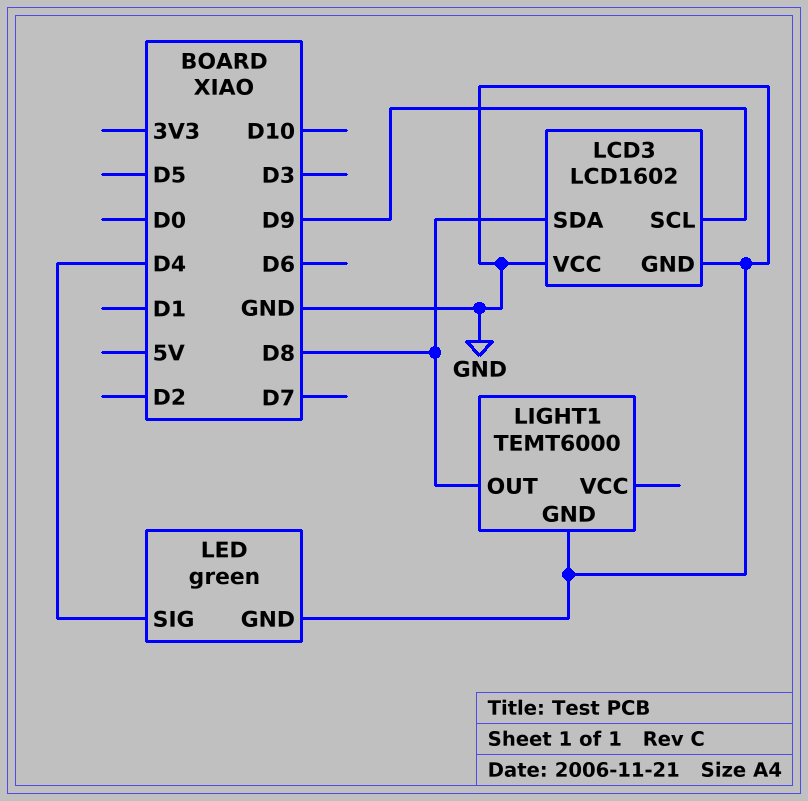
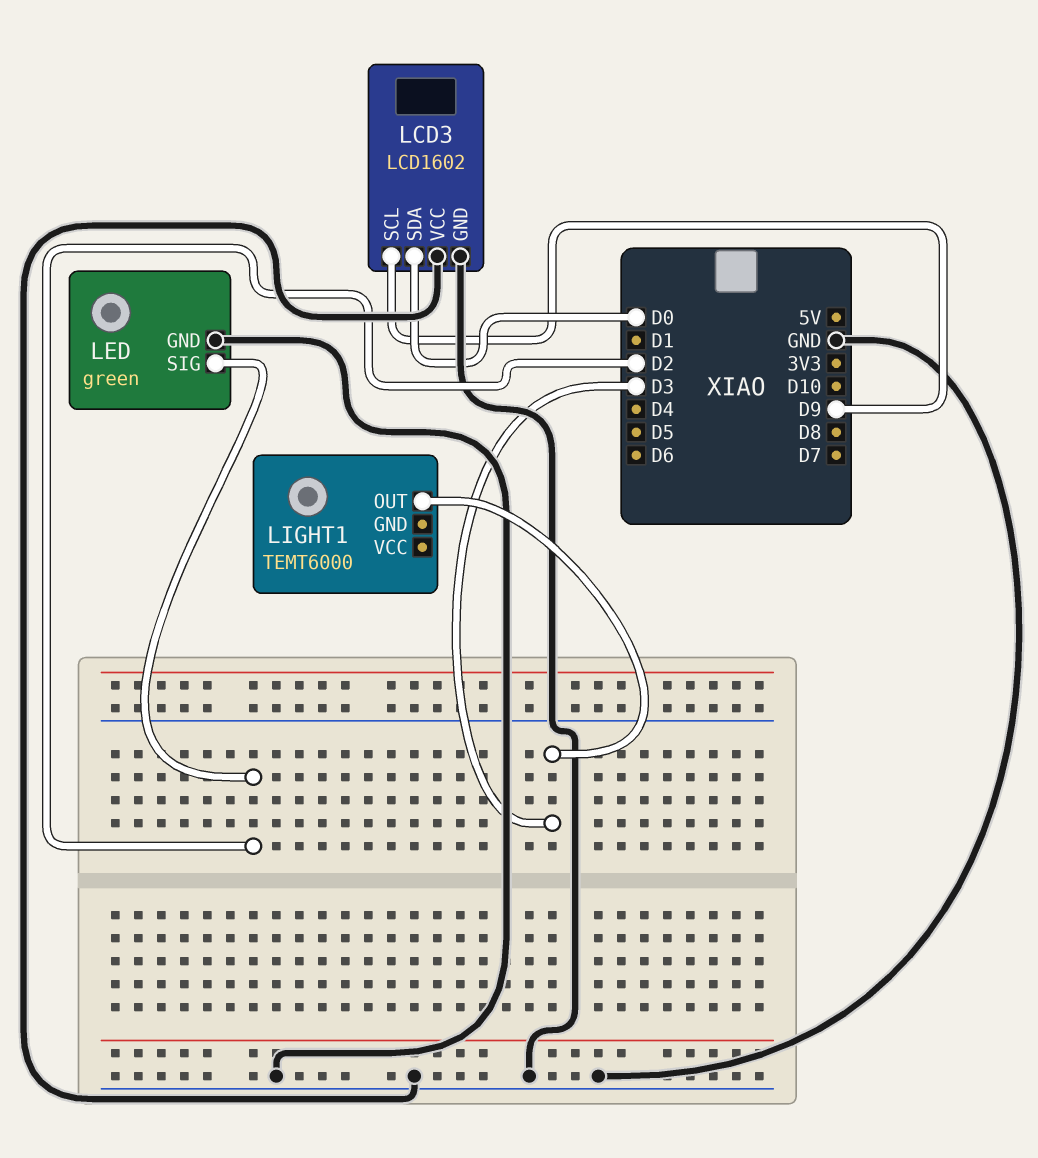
LCD3 pin SDA: D8 -> D0
LED pin SIG: D4 -> D2
LIGHT1 pin GND: GND -> none
LIGHT1 pin OUT: D8 -> D3

